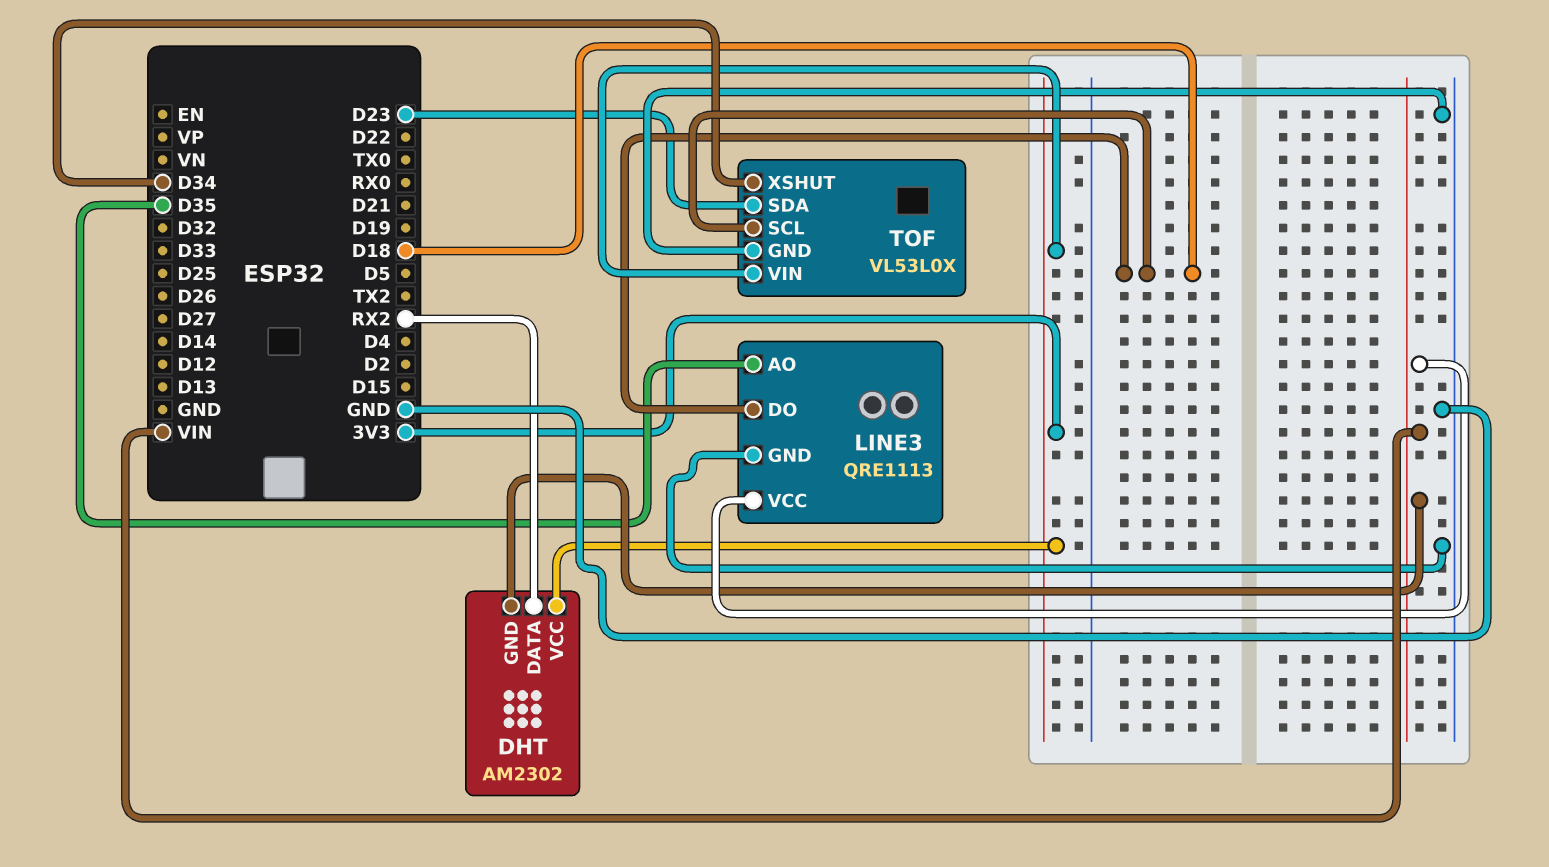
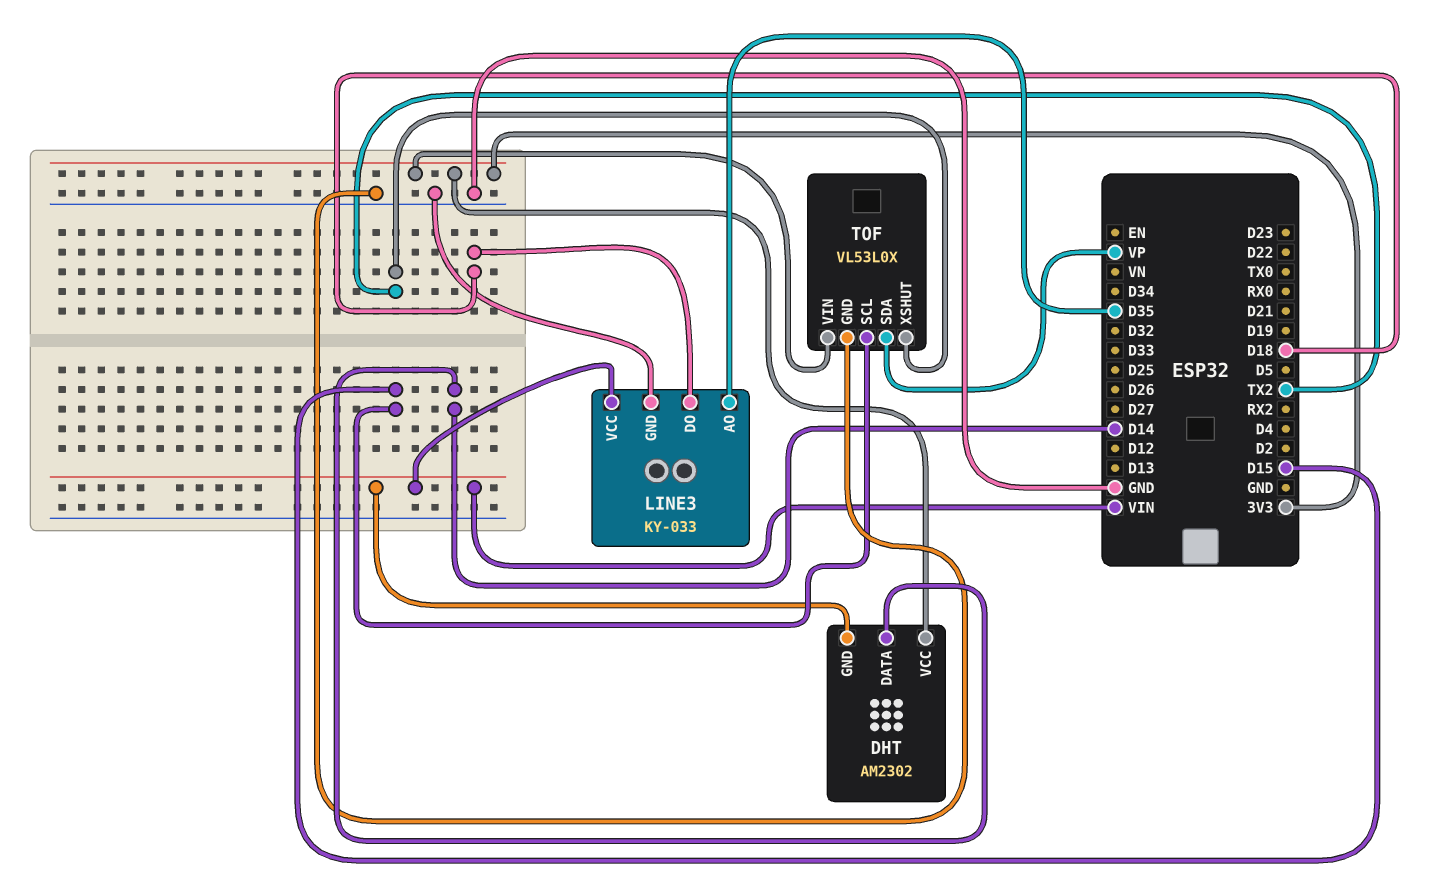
DHT pin DATA: RX2 -> D14
LINE3: QRE1113 -> KY-033
TOF pin SCL: D18 -> D15
TOF pin SDA: D23 -> VP
TOF pin XSHUT: D34 -> TX2

